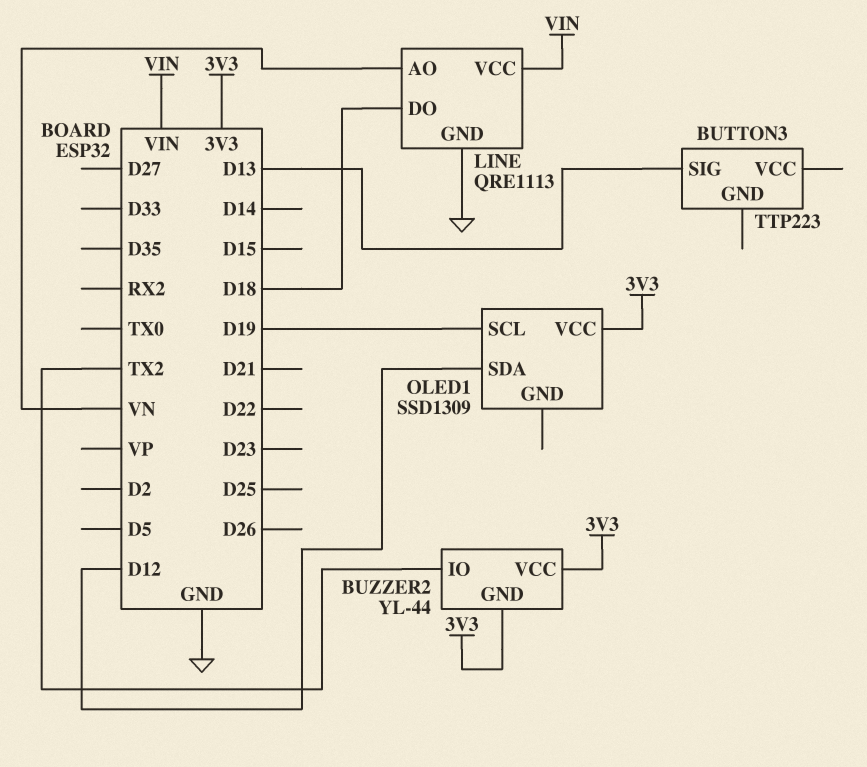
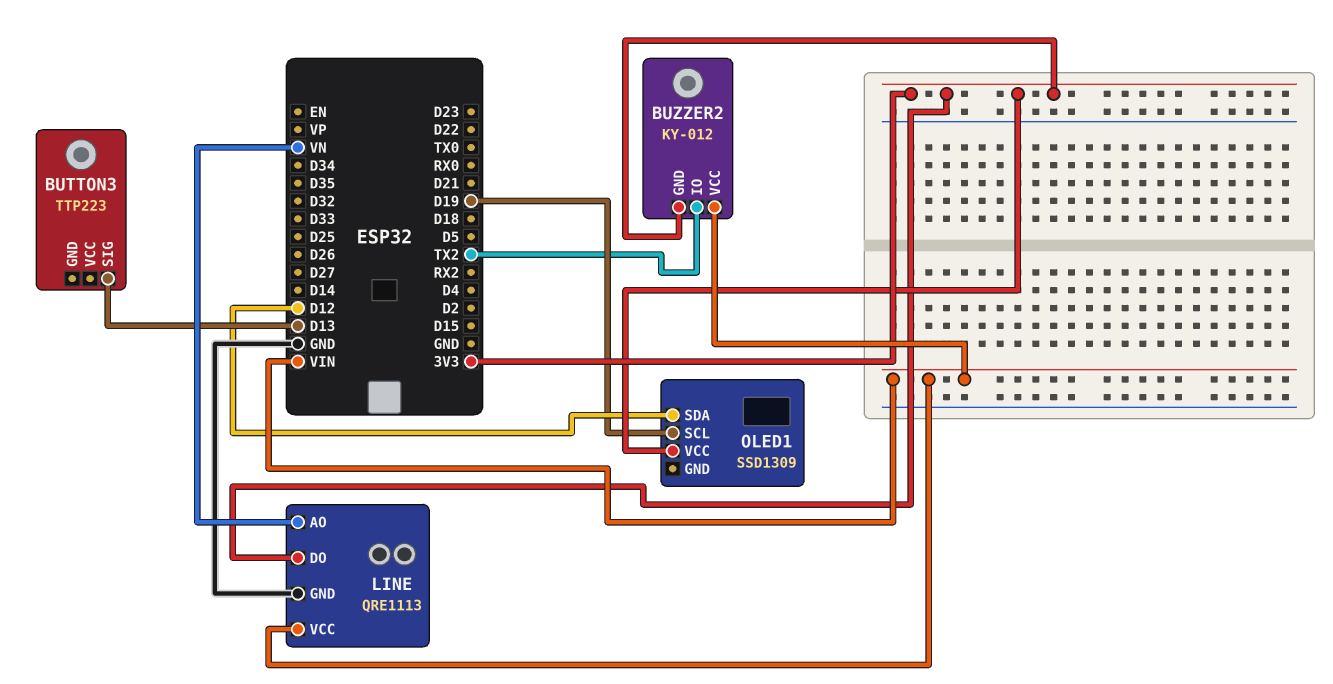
BUZZER2: YL-44 -> KY-012
BUZZER2 pin VCC: 3V3 -> VIN
LINE pin DO: D18 -> 3V3

